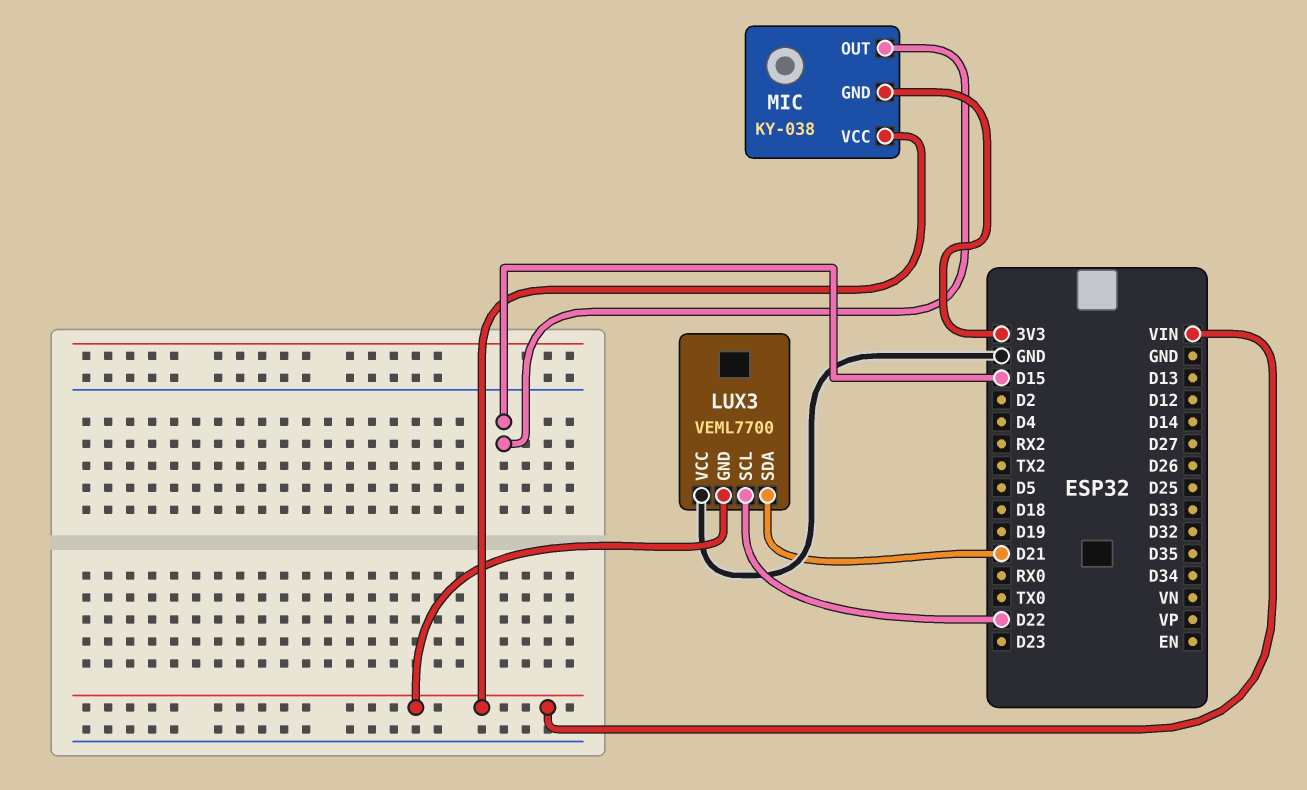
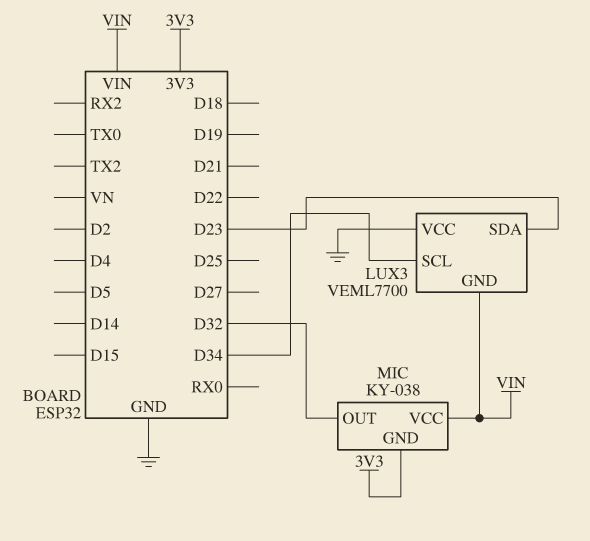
LUX3 pin SCL: D22 -> D34
LUX3 pin SDA: D21 -> D23
MIC pin OUT: D15 -> D32

